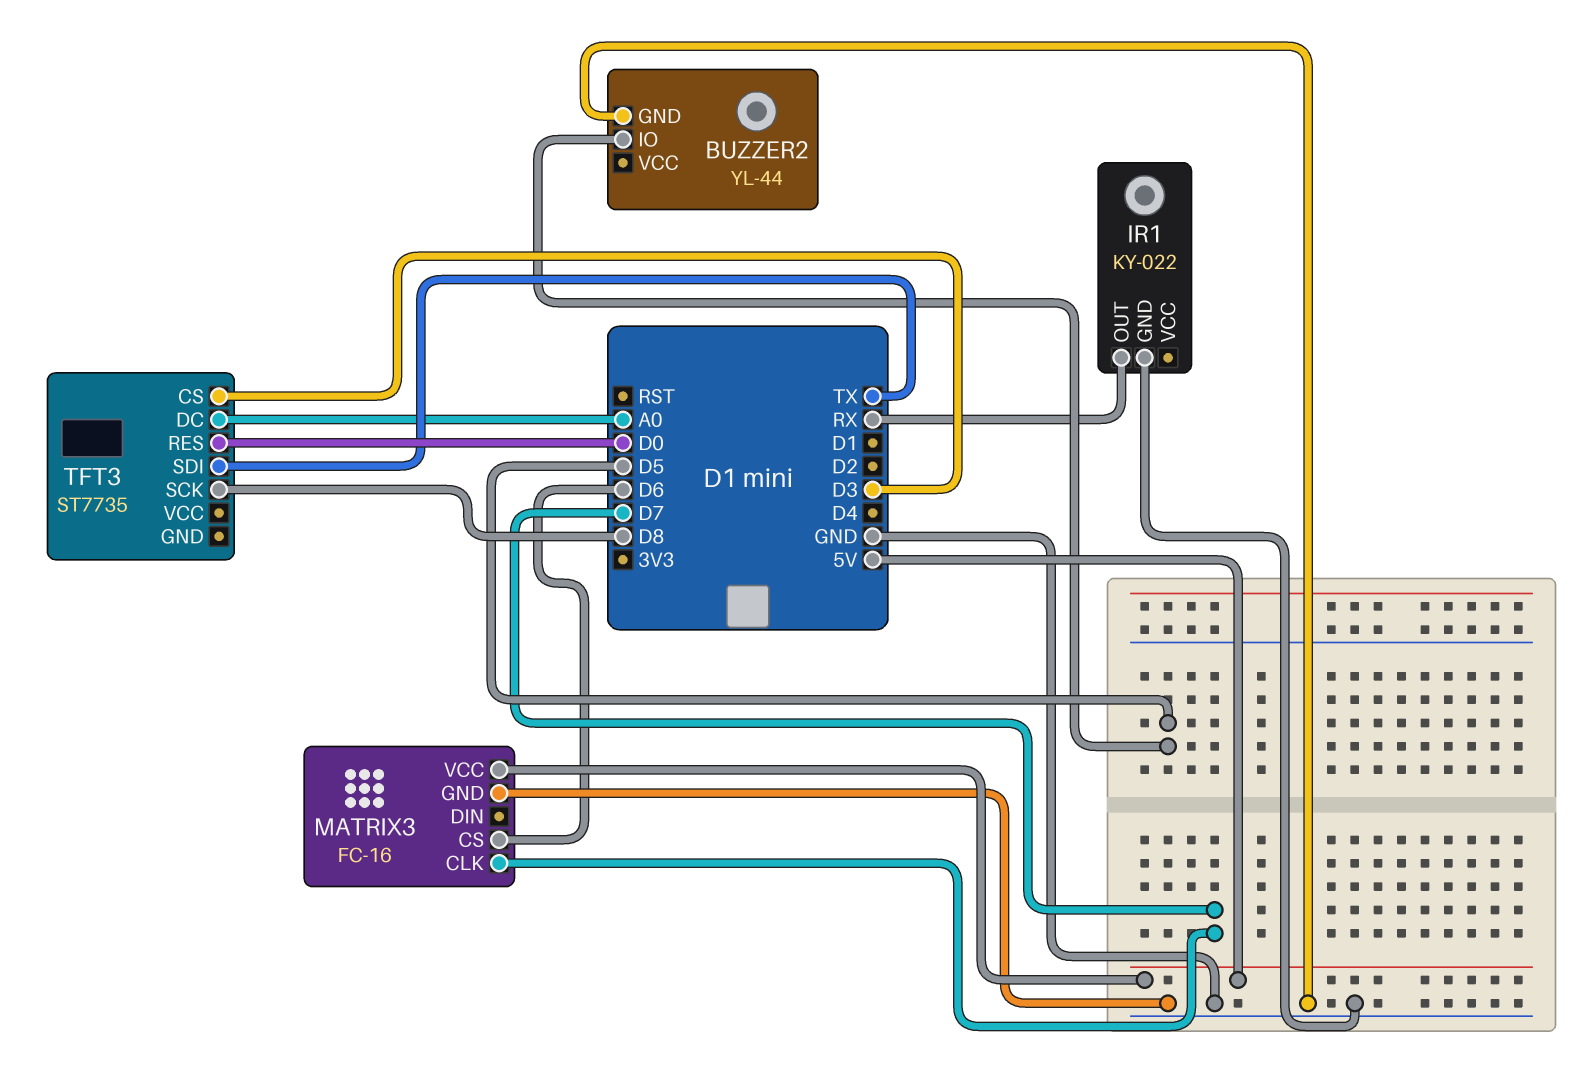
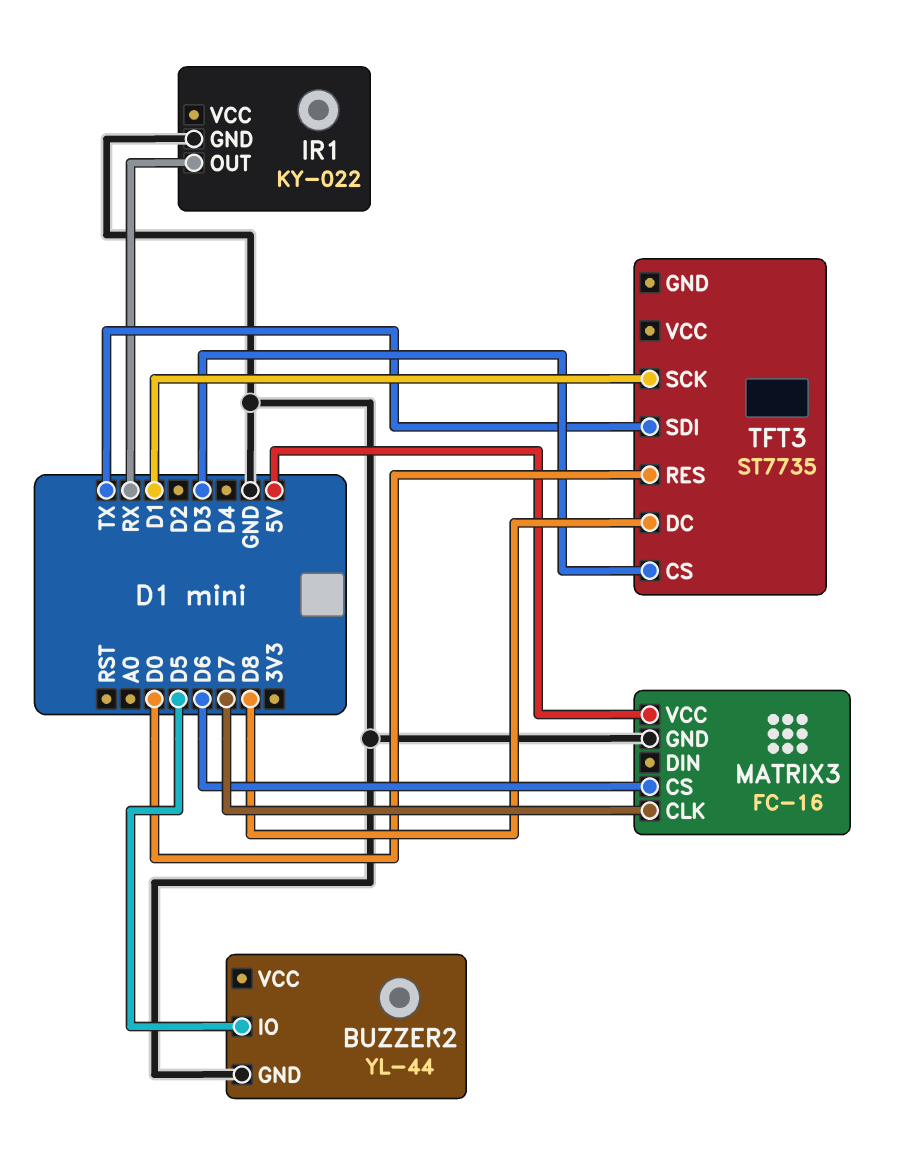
TFT3 pin DC: A0 -> D8
TFT3 pin SCK: D8 -> D1

